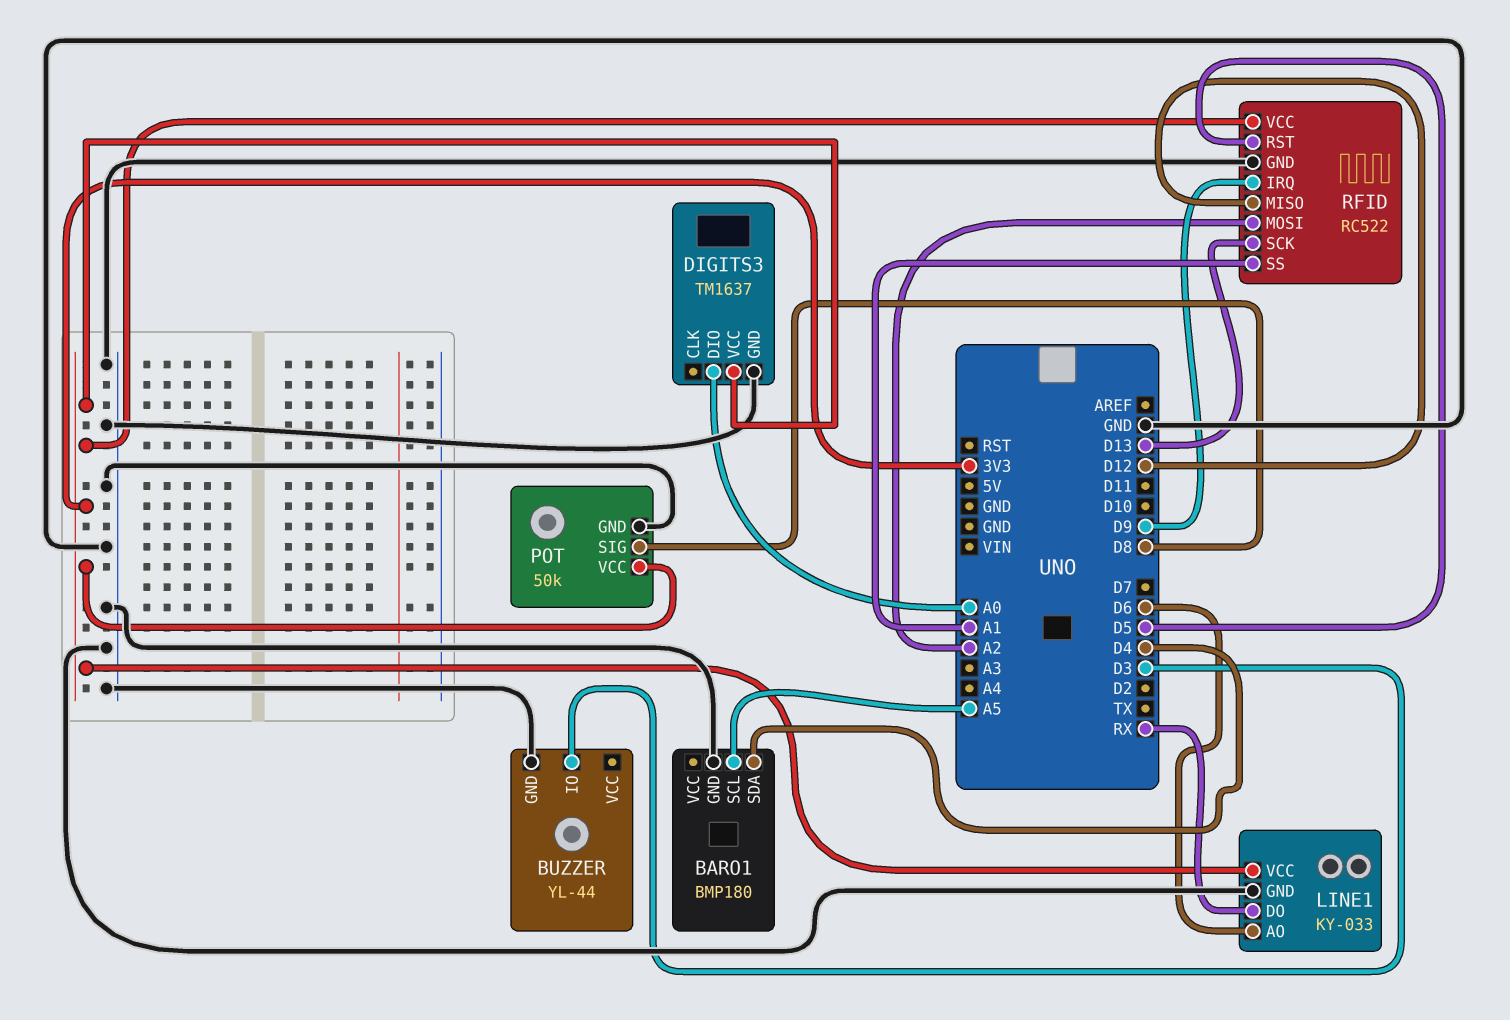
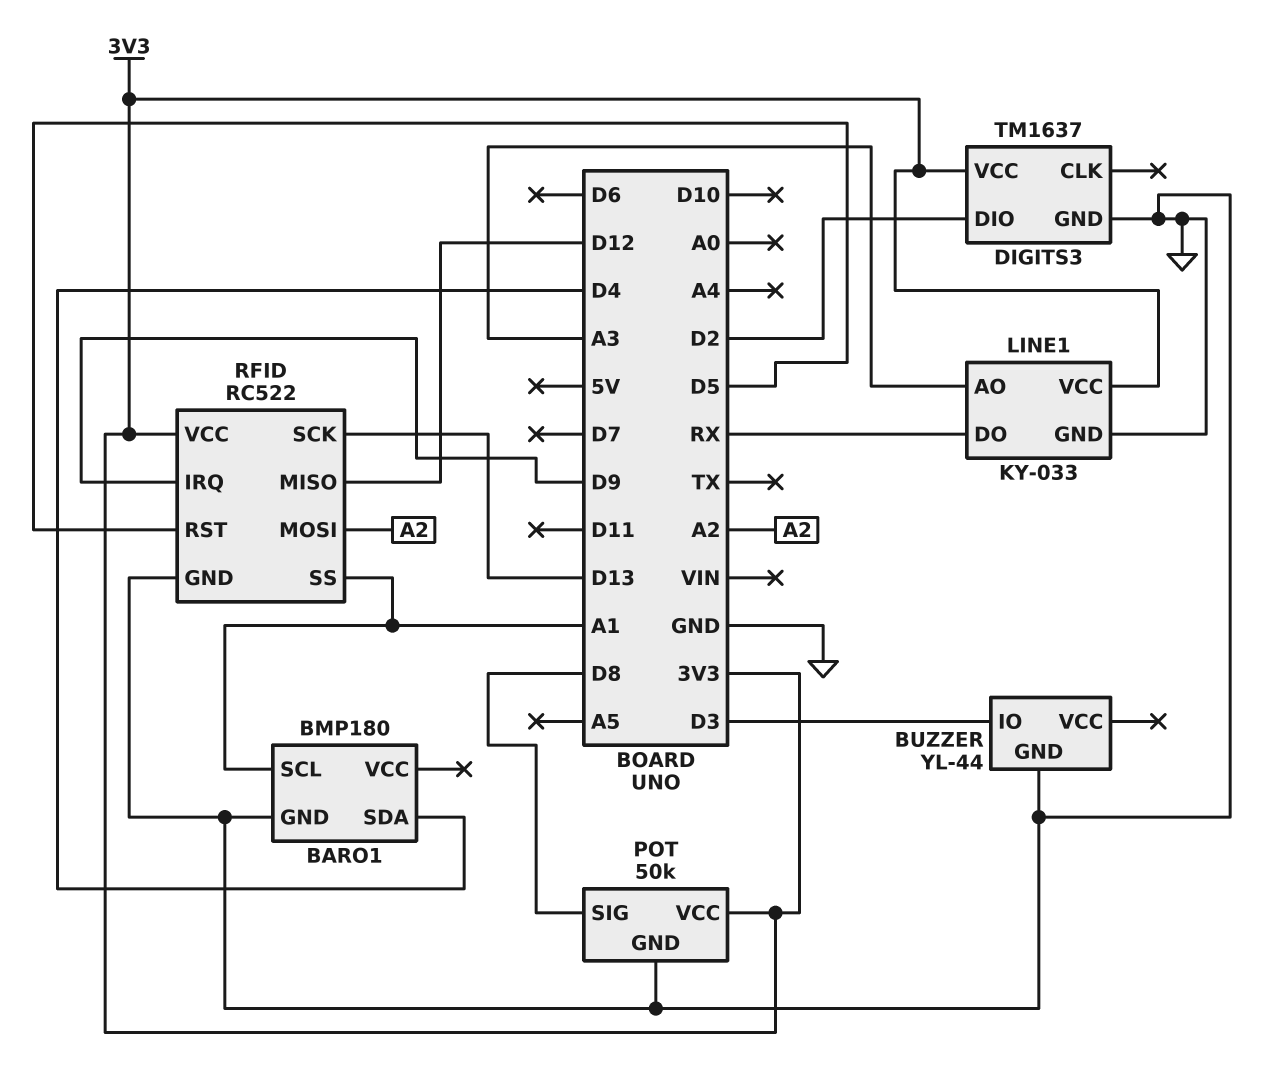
BARO1 pin SCL: A5 -> A1
DIGITS3 pin DIO: A0 -> D2
LINE1 pin AO: D6 -> A3

